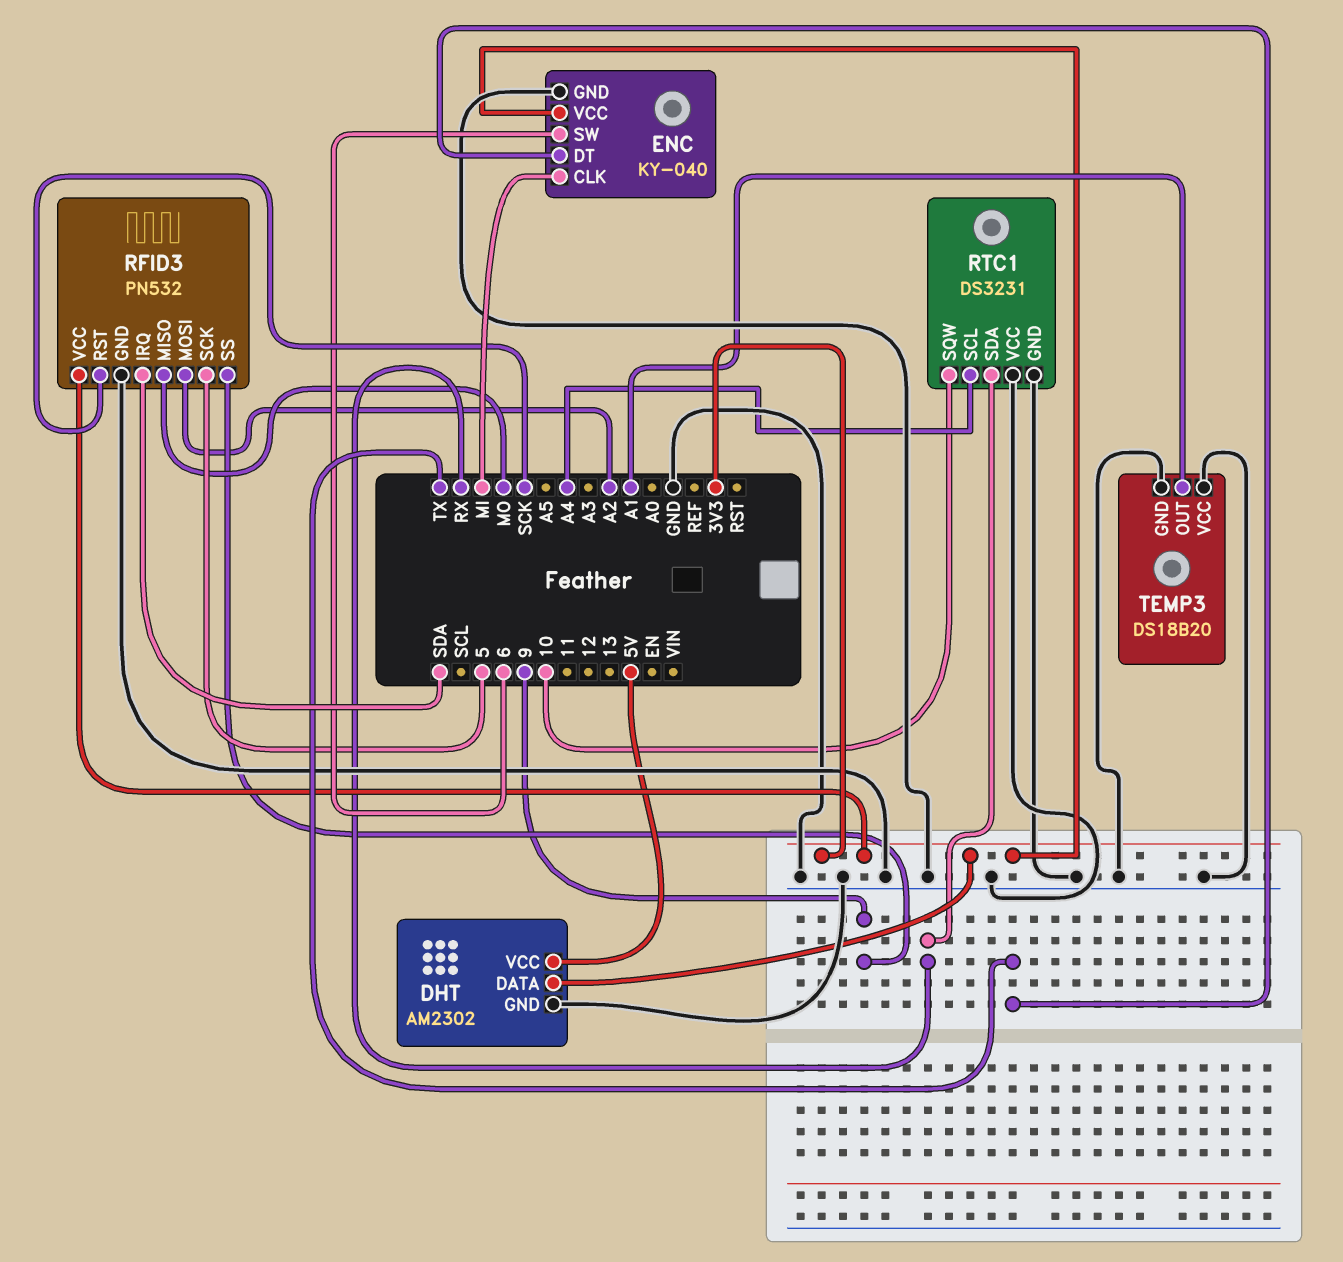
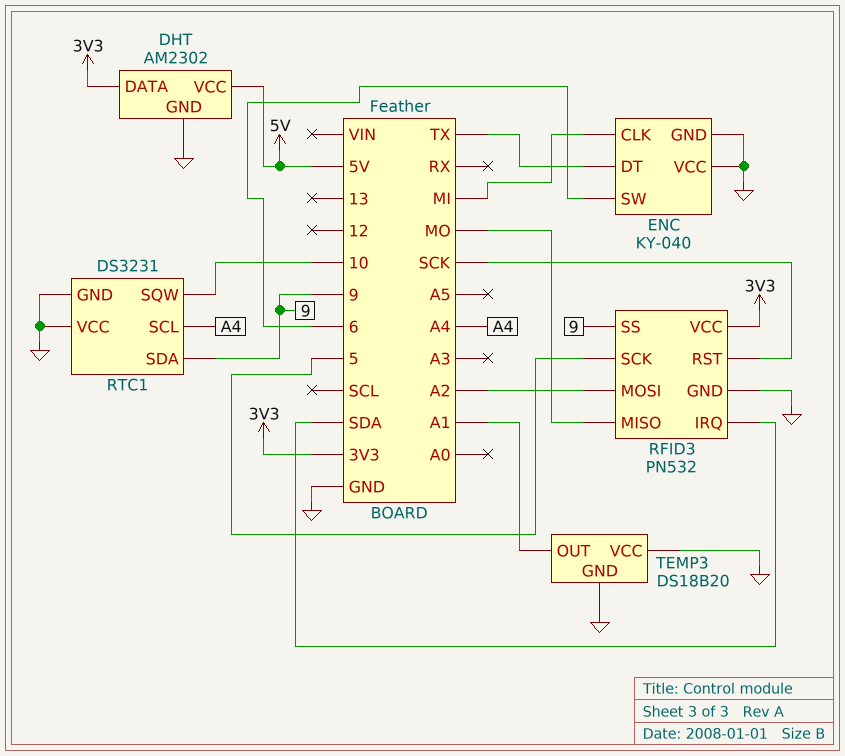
ENC pin VCC: 3V3 -> GND
RTC1 pin SDA: RX -> 9

